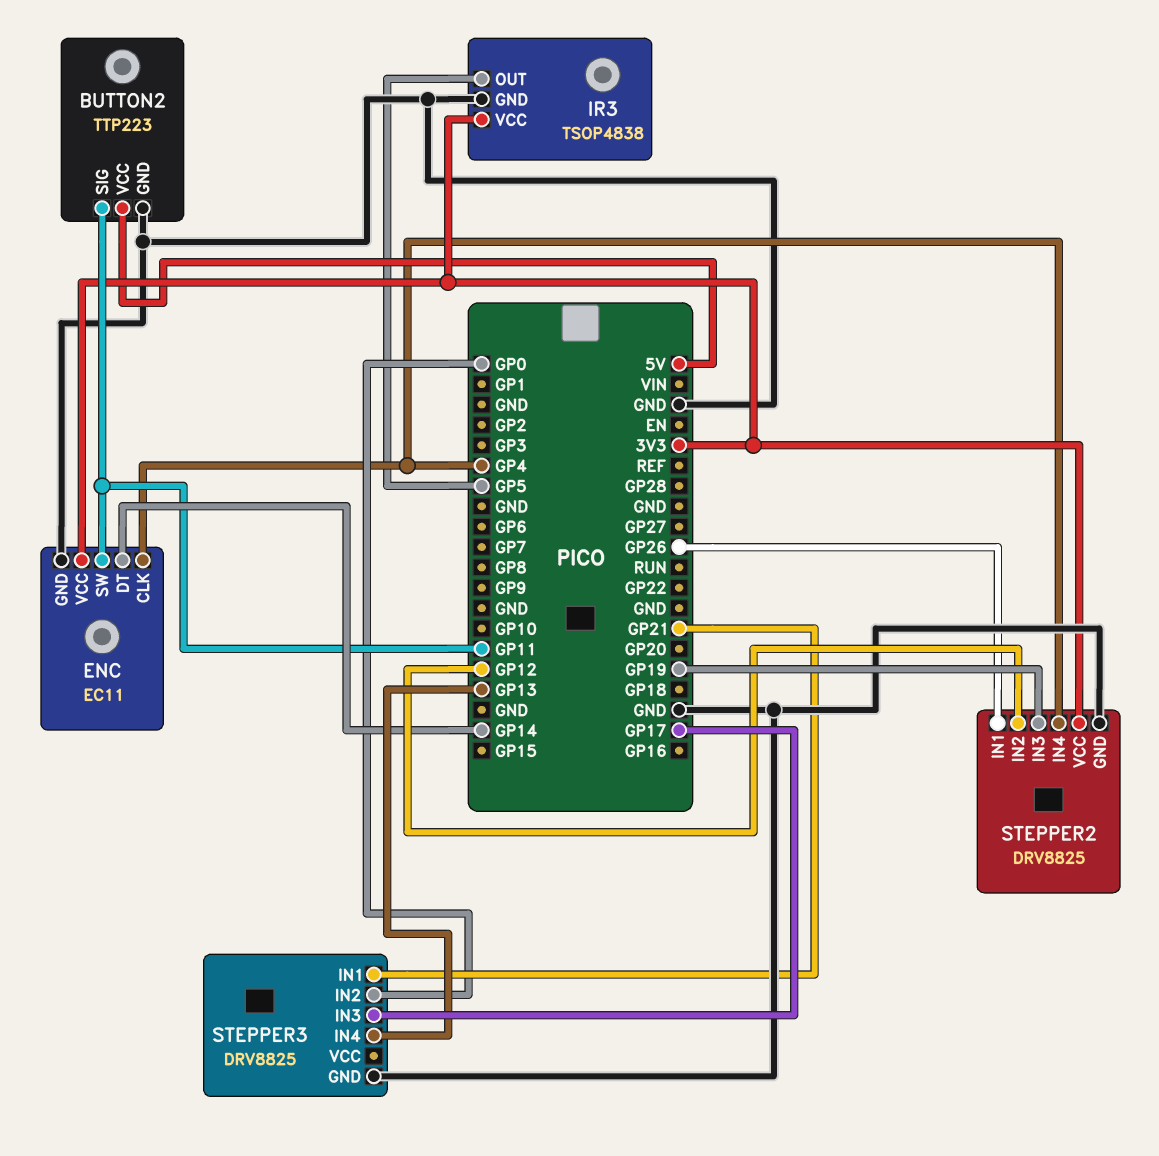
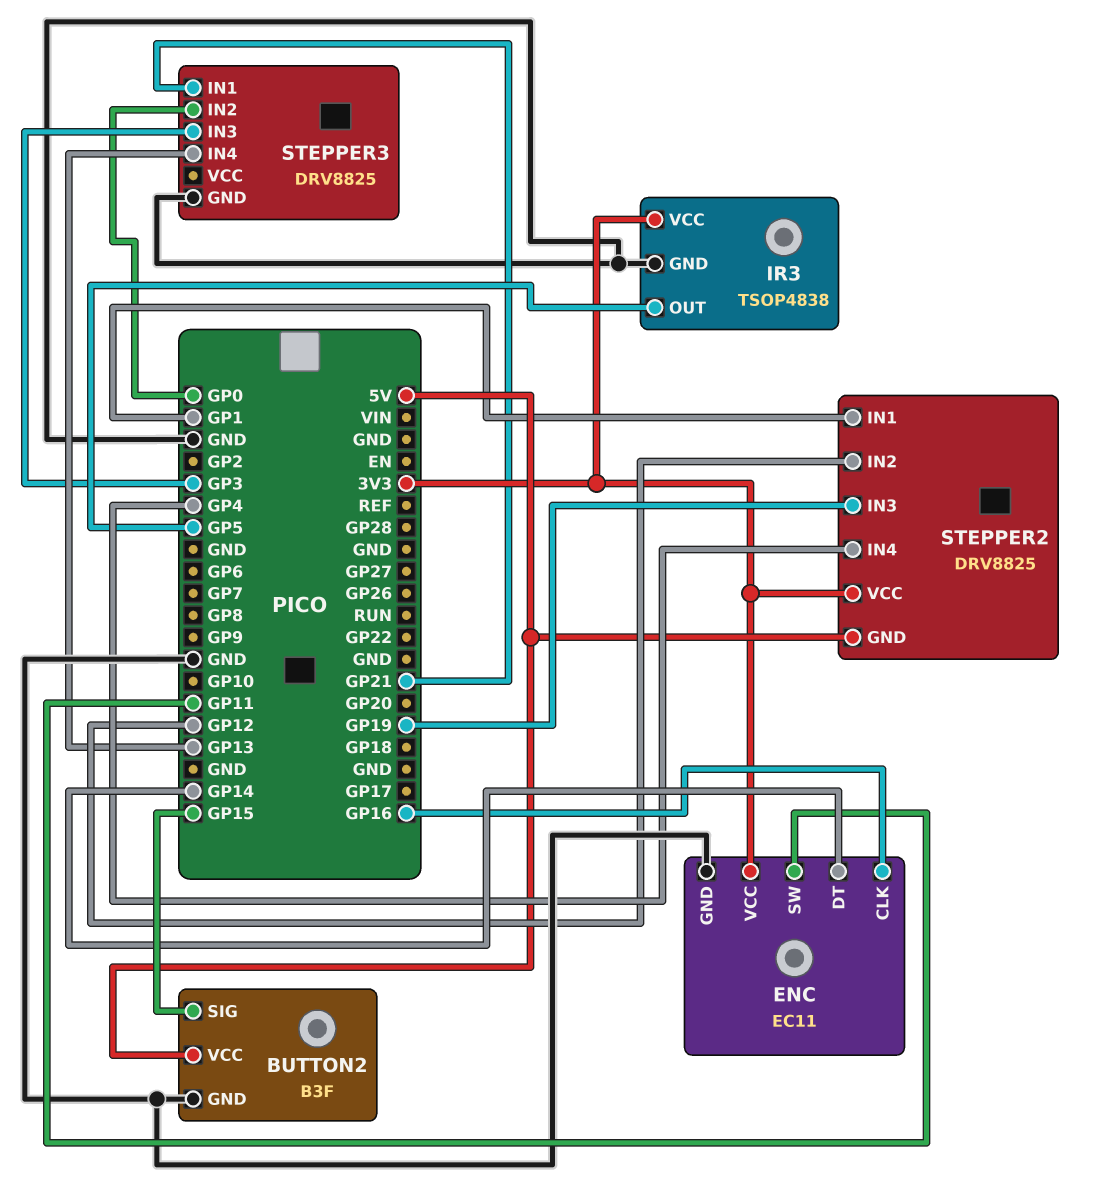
BUTTON2: TTP223 -> B3F
BUTTON2 pin SIG: GP11 -> GP15
ENC pin CLK: GP4 -> GP16
STEPPER2 pin GND: GND -> 5V
STEPPER2 pin IN1: GP26 -> GP1
STEPPER3 pin IN3: GP17 -> GP3

